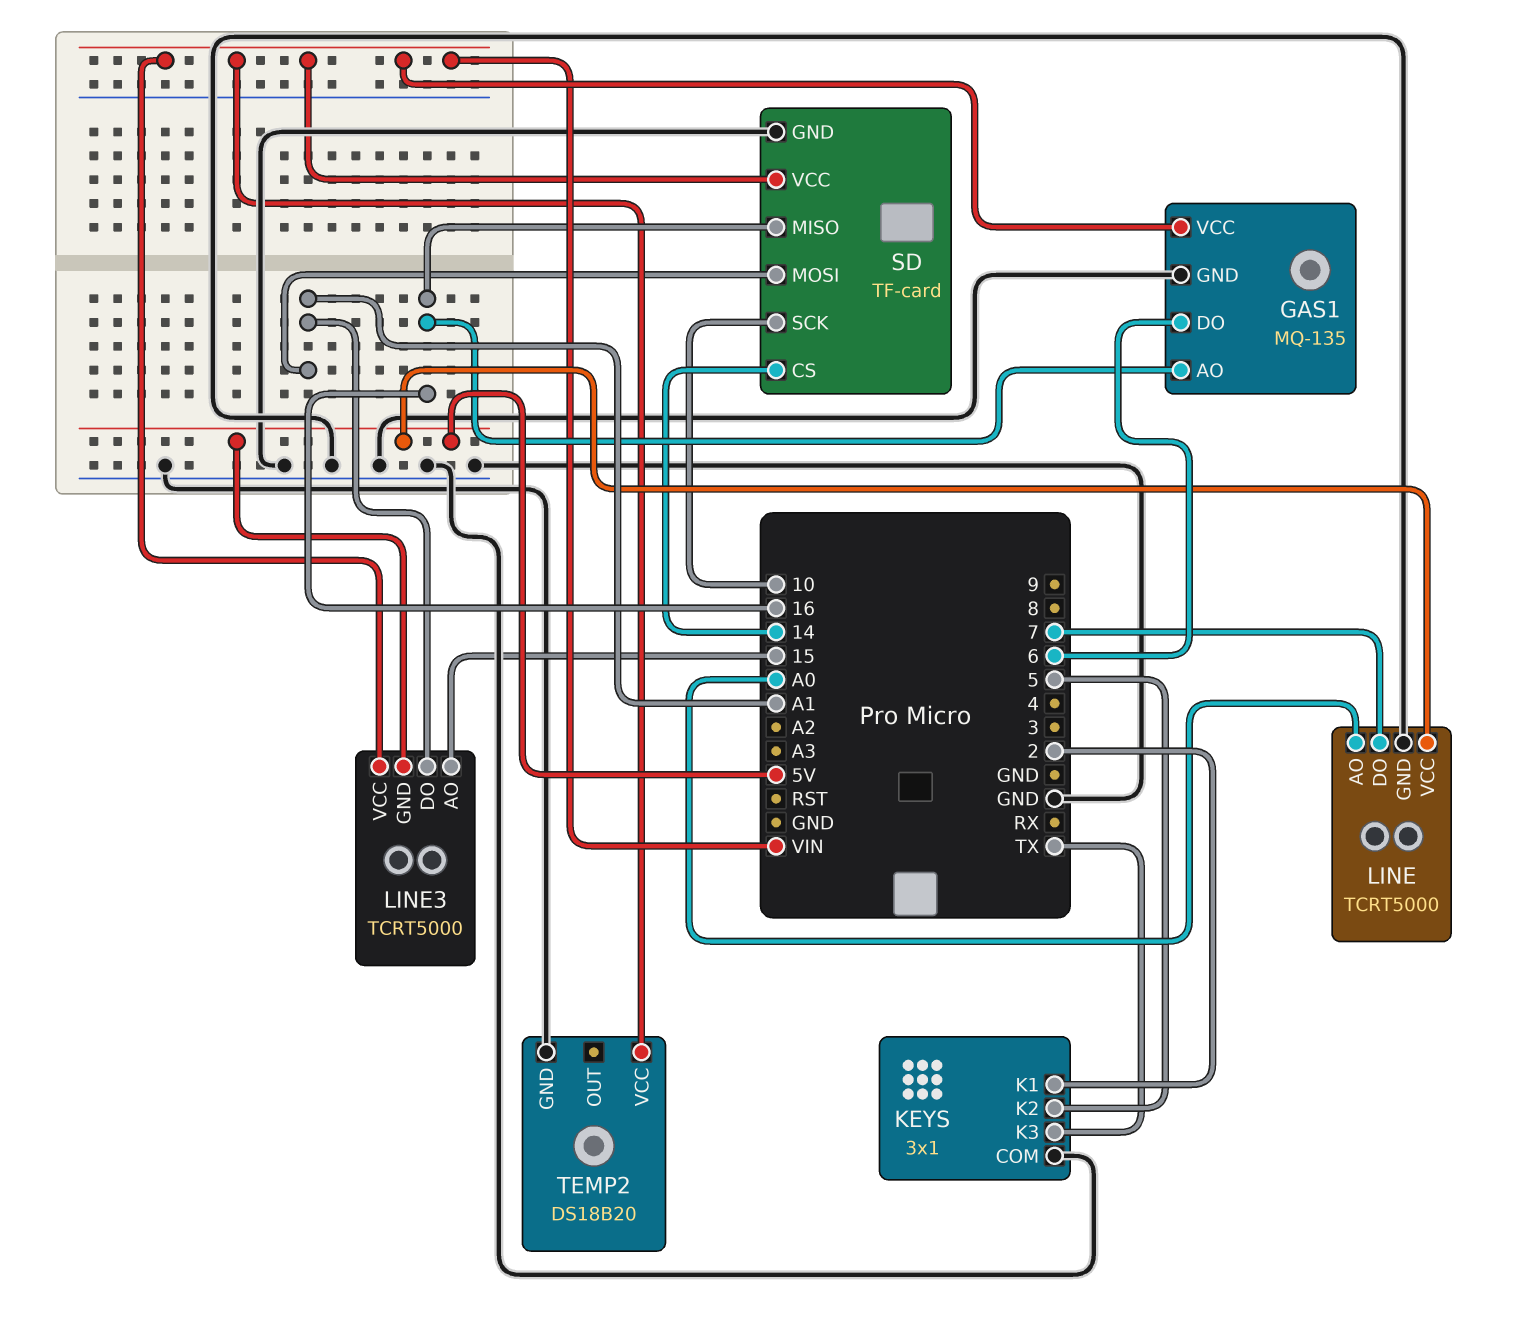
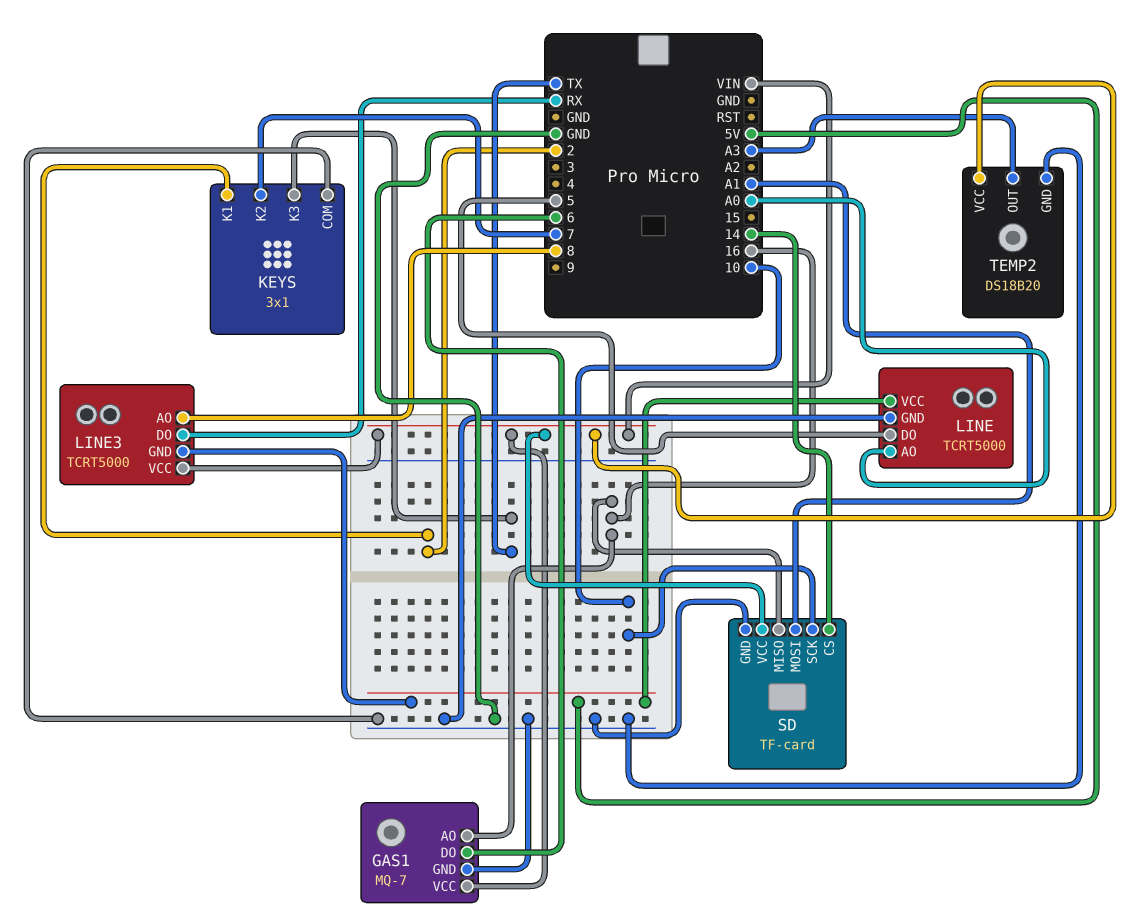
GAS1: MQ-135 -> MQ-7
KEYS pin K2: 5 -> 7
LINE pin DO: 7 -> 5
LINE3 pin AO: 15 -> 8
LINE3 pin DO: A1 -> RX
TEMP2 pin OUT: none -> A3

